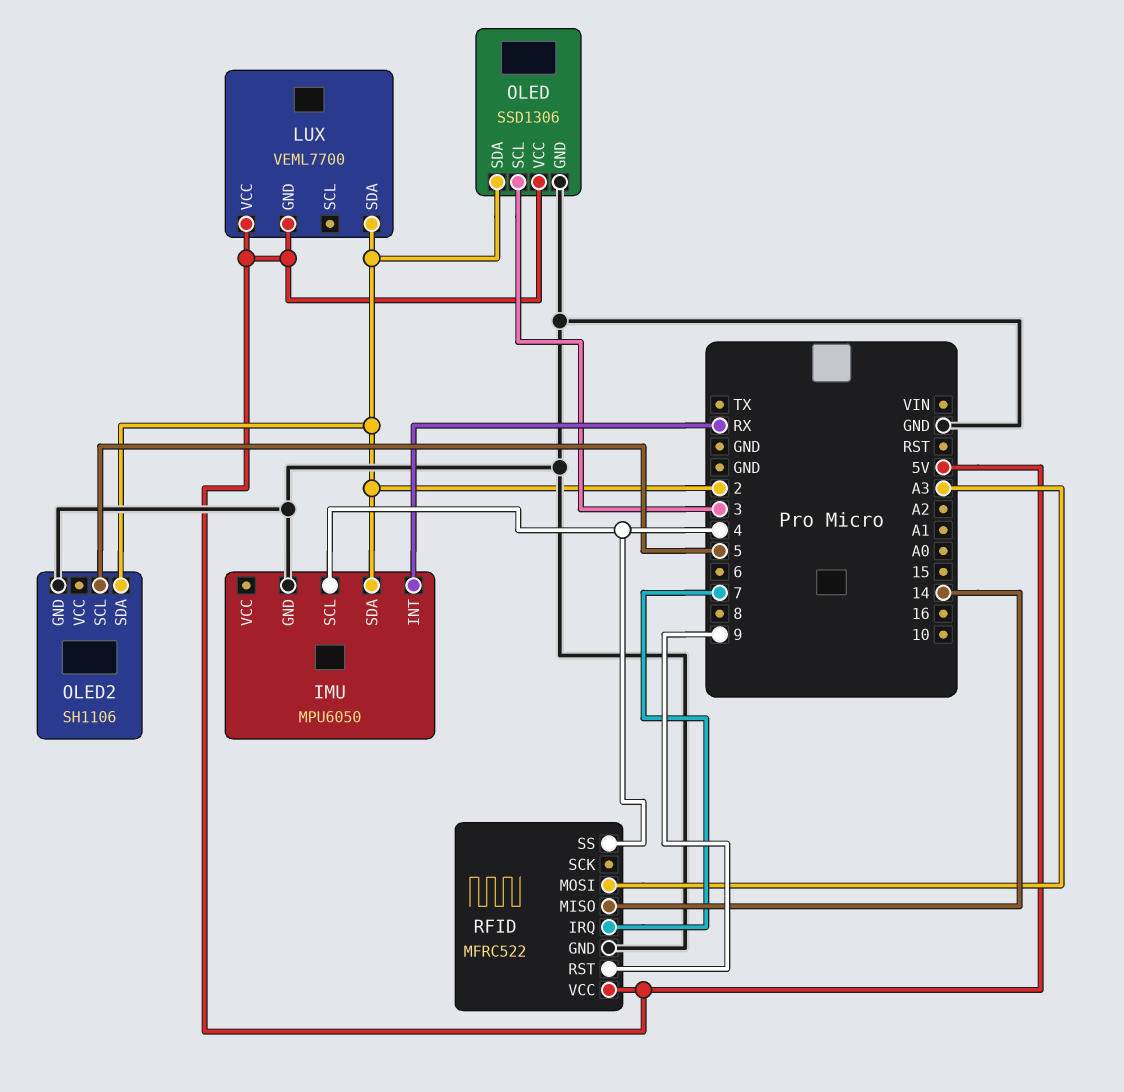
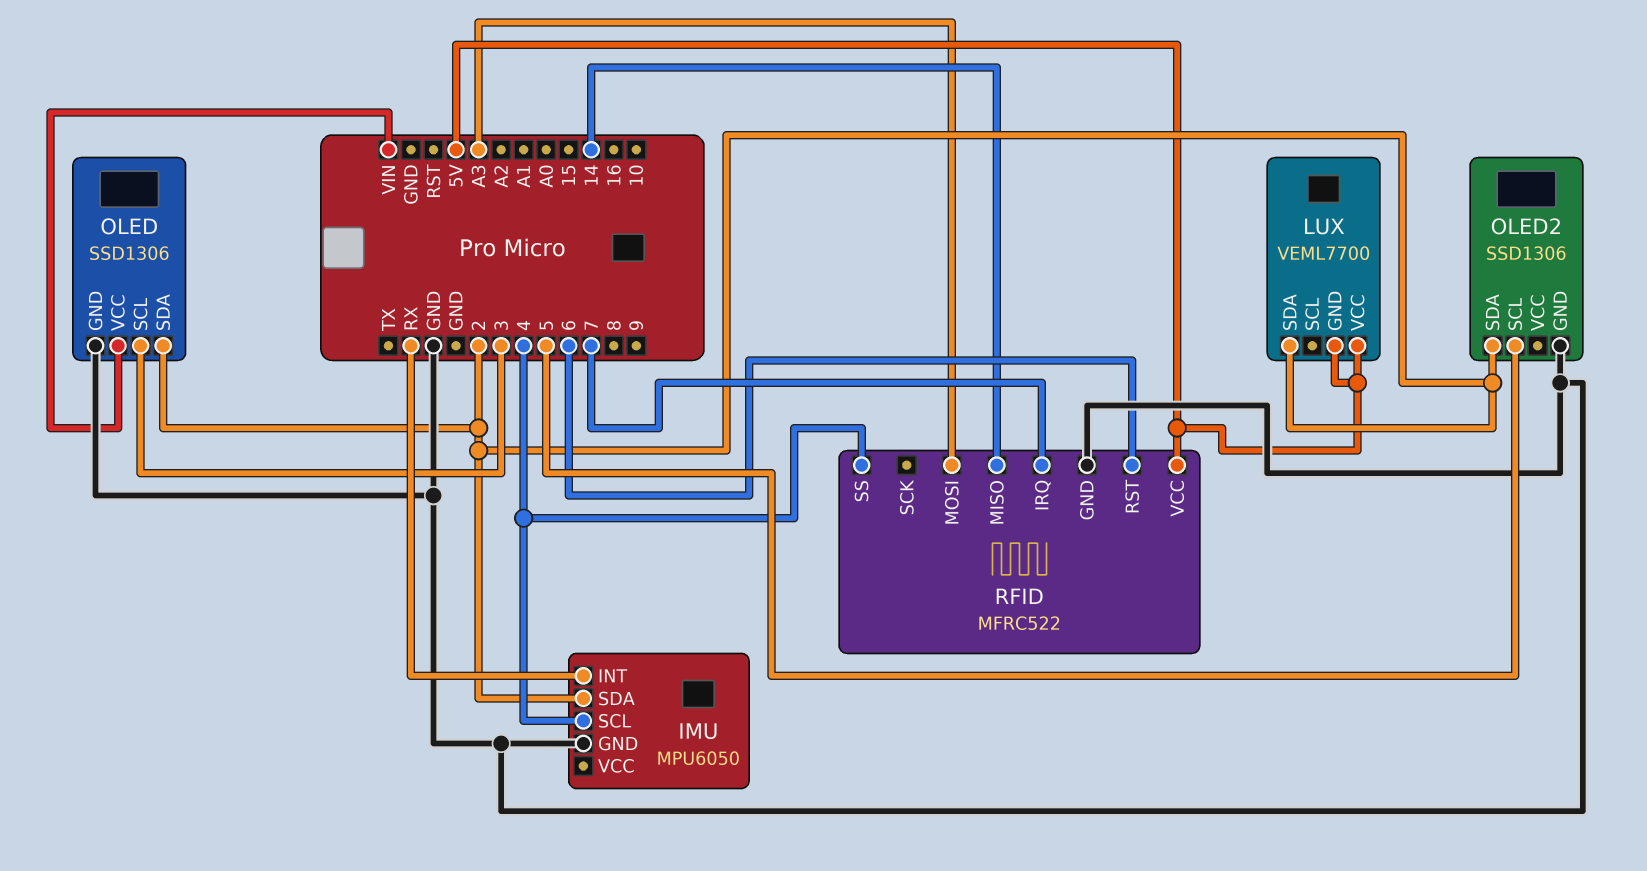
OLED pin VCC: 5V -> VIN
OLED2: SH1106 -> SSD1306
RFID pin RST: 9 -> 6

